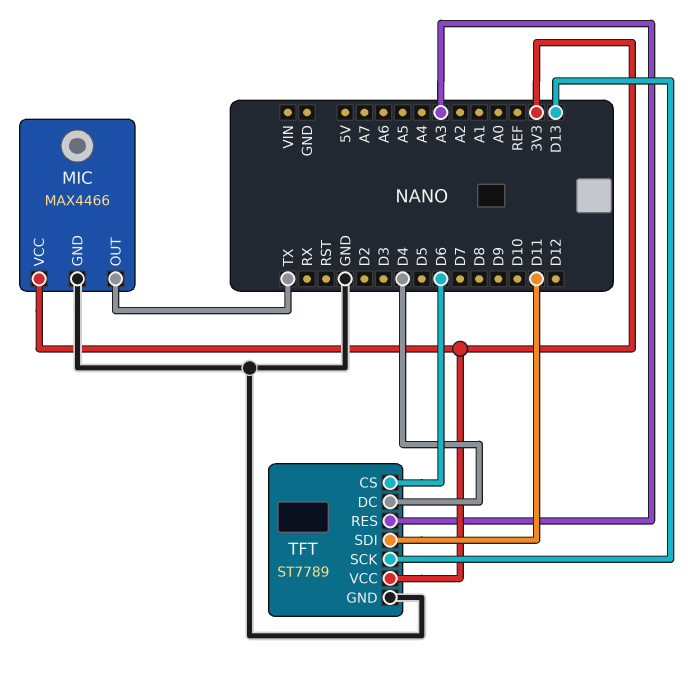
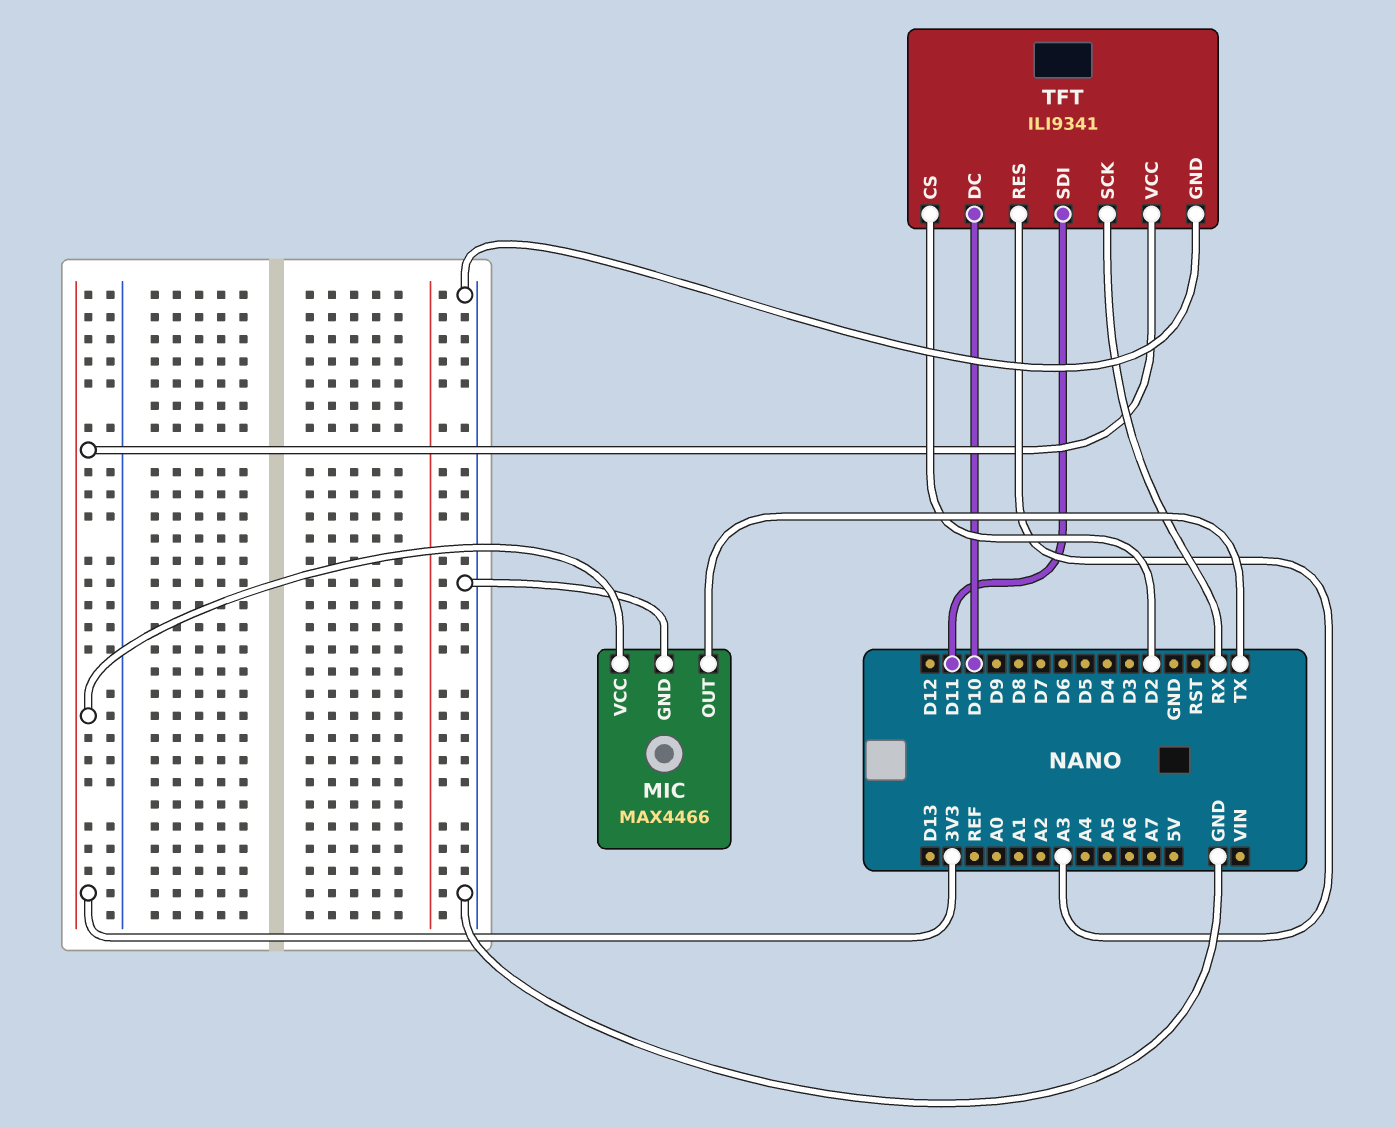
TFT: ST7789 -> ILI9341
TFT pin CS: D6 -> D2
TFT pin DC: D4 -> D10
TFT pin SCK: D13 -> RX

